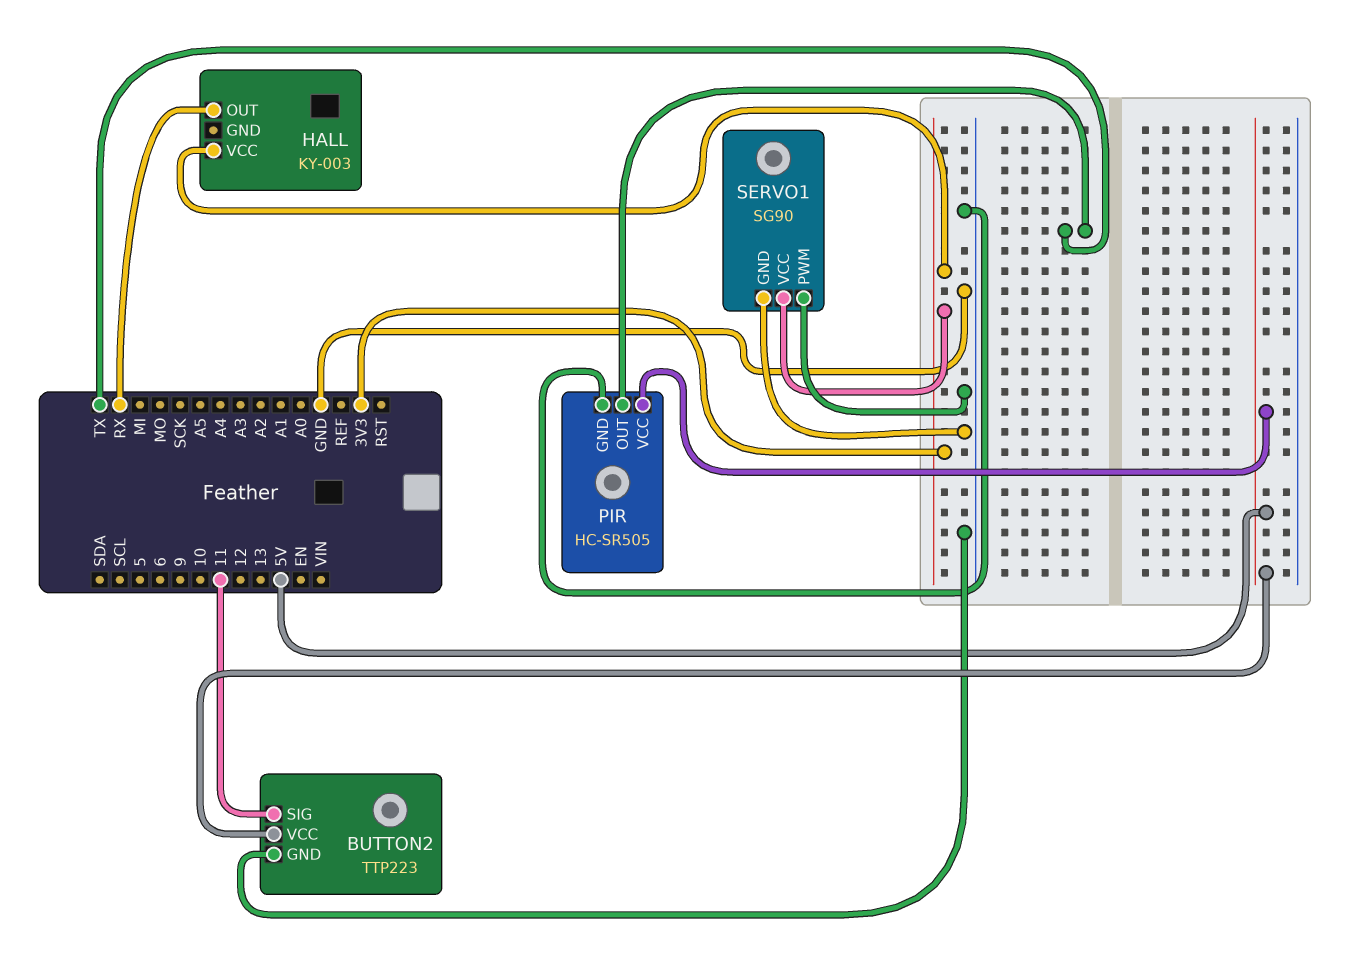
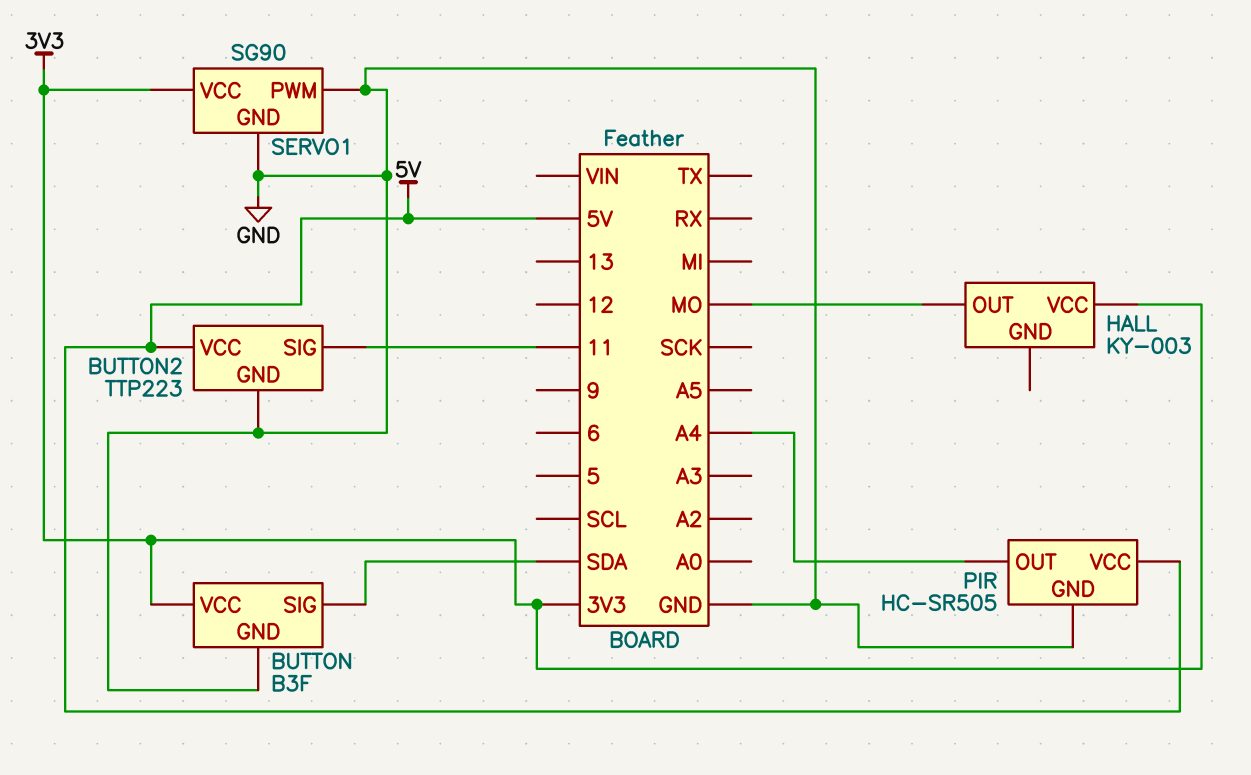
BUTTON: none -> B3F
BUTTON pin GND: none -> GND
BUTTON pin SIG: none -> SDA
BUTTON pin VCC: none -> 3V3
HALL pin OUT: RX -> MO
PIR pin OUT: TX -> A4

